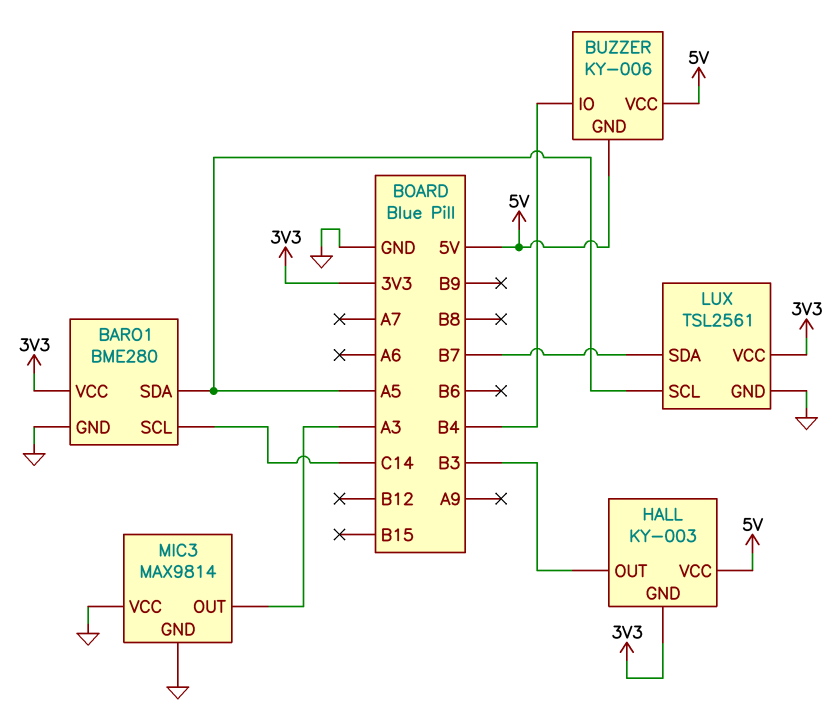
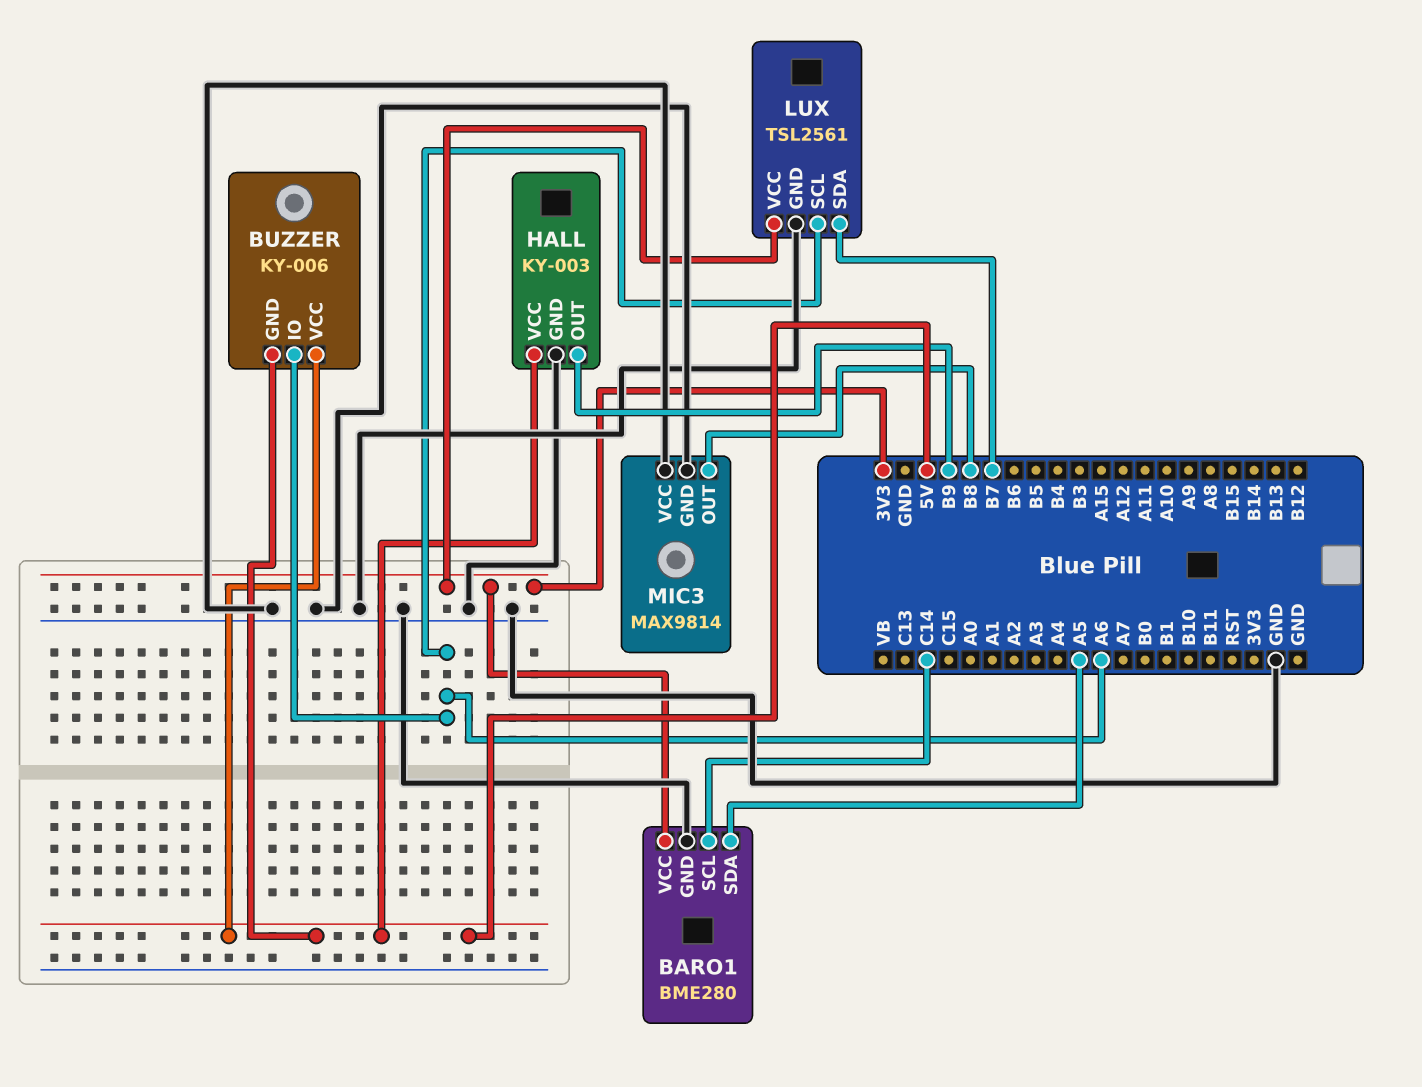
BUZZER pin IO: B4 -> A6
HALL pin GND: 3V3 -> GND
HALL pin OUT: B3 -> B9
LUX pin SCL: A5 -> A6
MIC3 pin OUT: A3 -> B8

